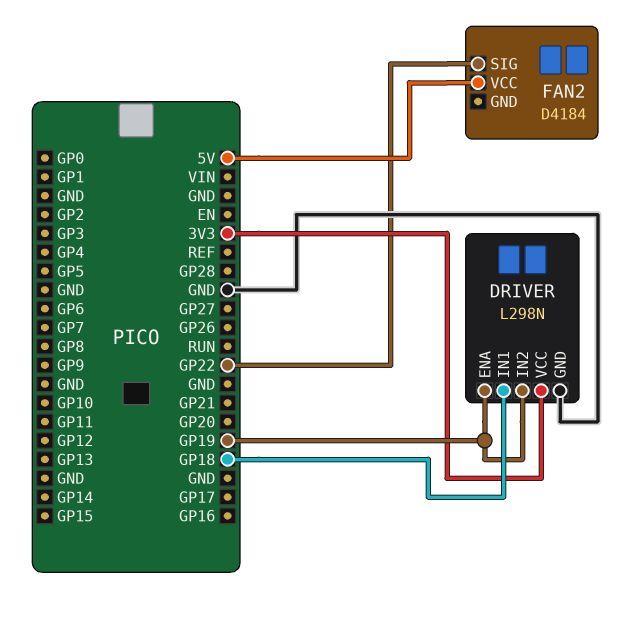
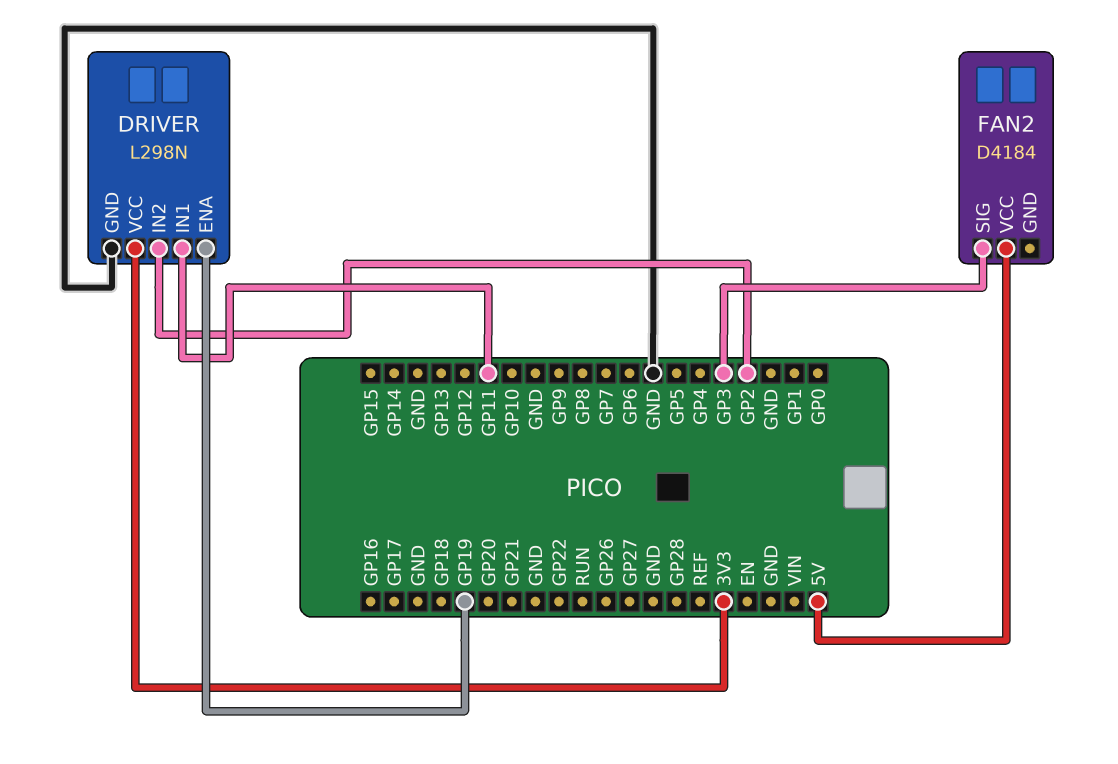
DRIVER pin IN1: GP18 -> GP11
DRIVER pin IN2: GP19 -> GP2
FAN2 pin SIG: GP22 -> GP3

